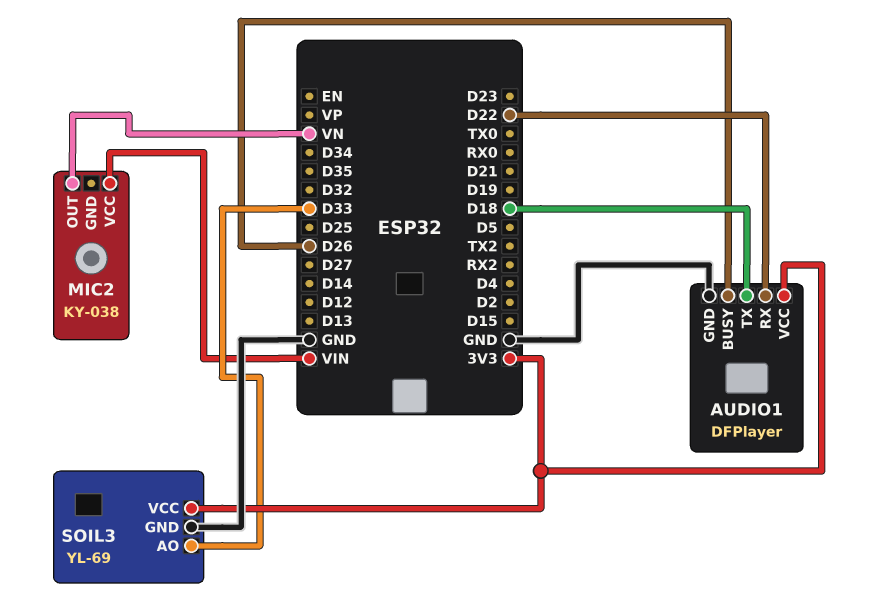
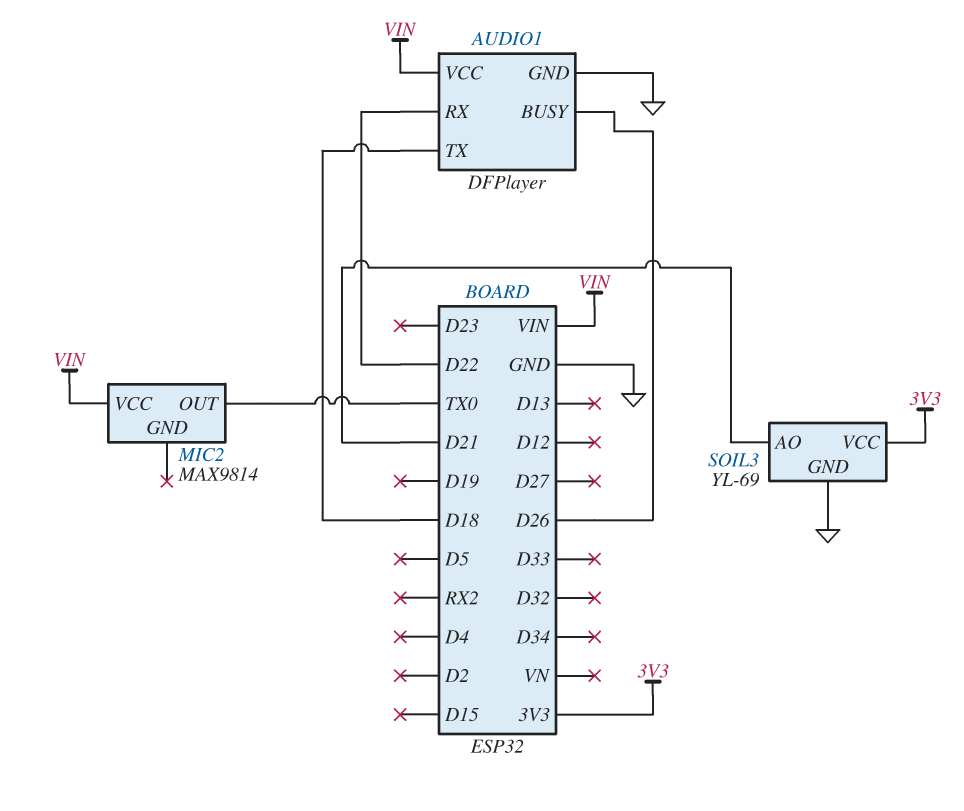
AUDIO1 pin VCC: 3V3 -> VIN
MIC2: KY-038 -> MAX9814
MIC2 pin OUT: VN -> TX0
SOIL3 pin AO: D33 -> D21

